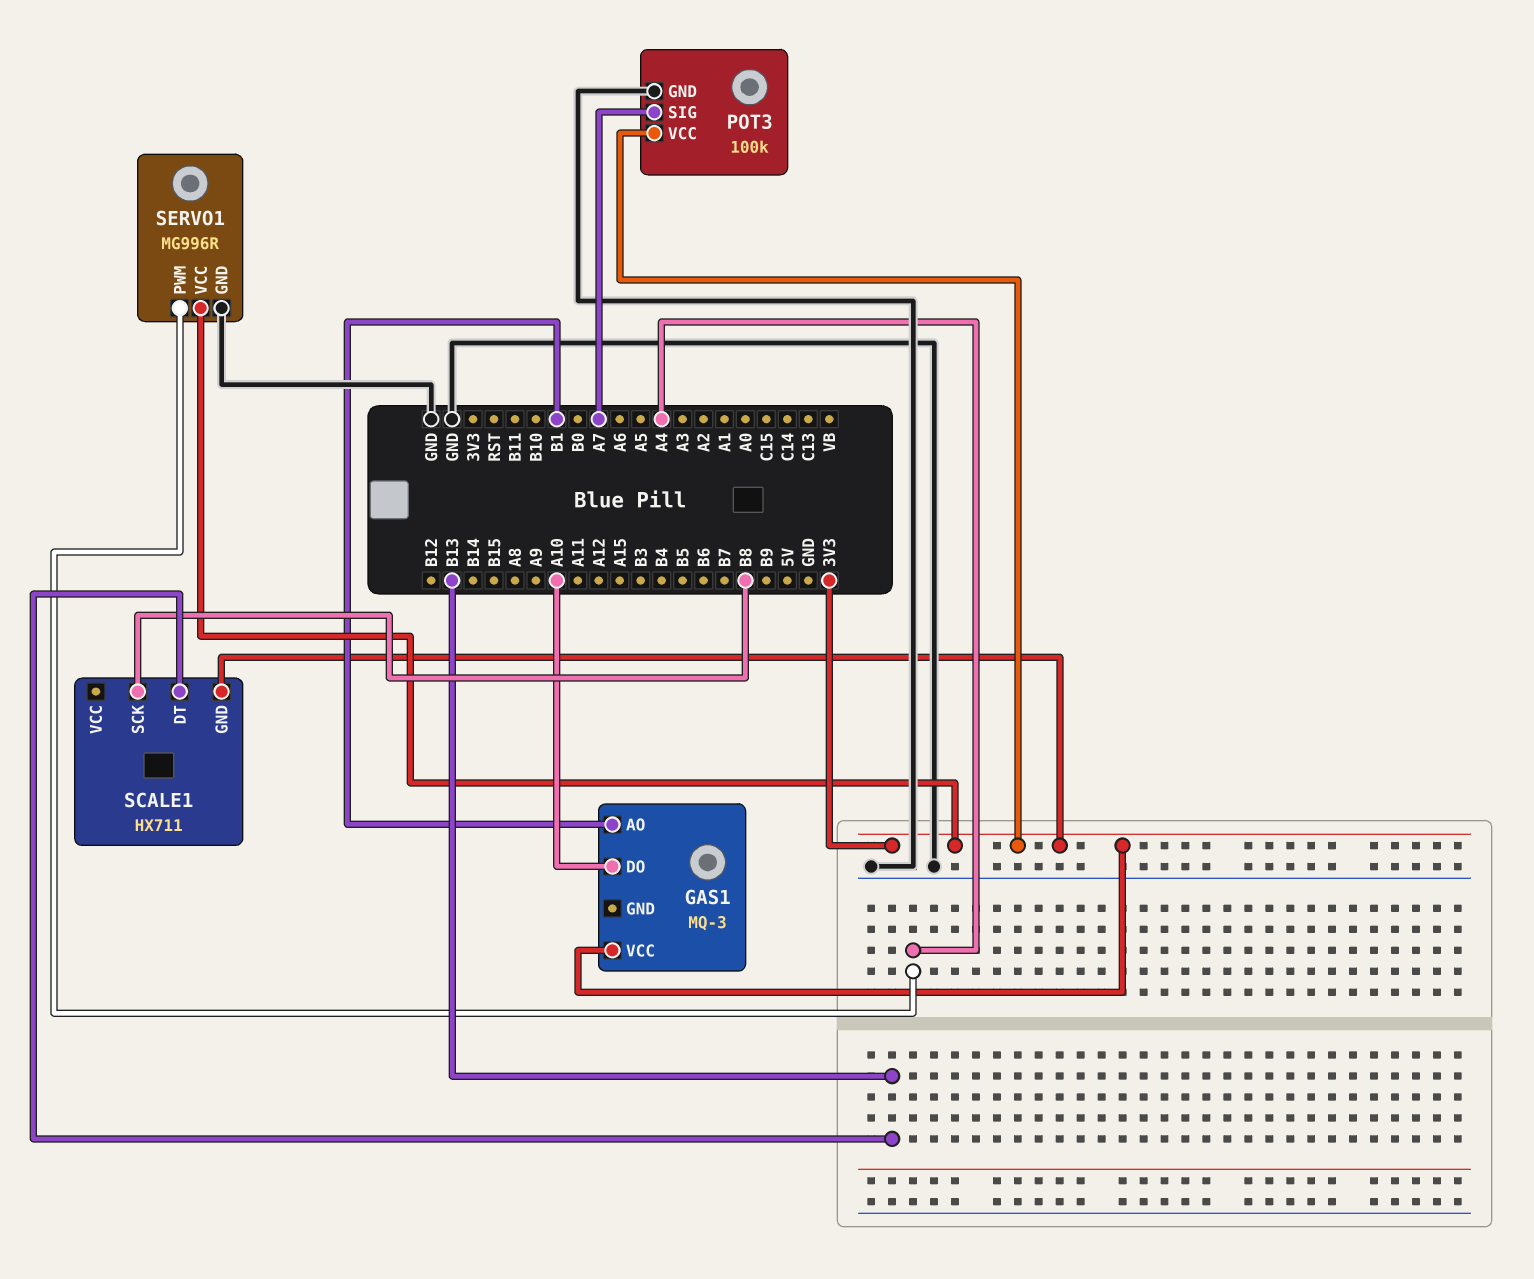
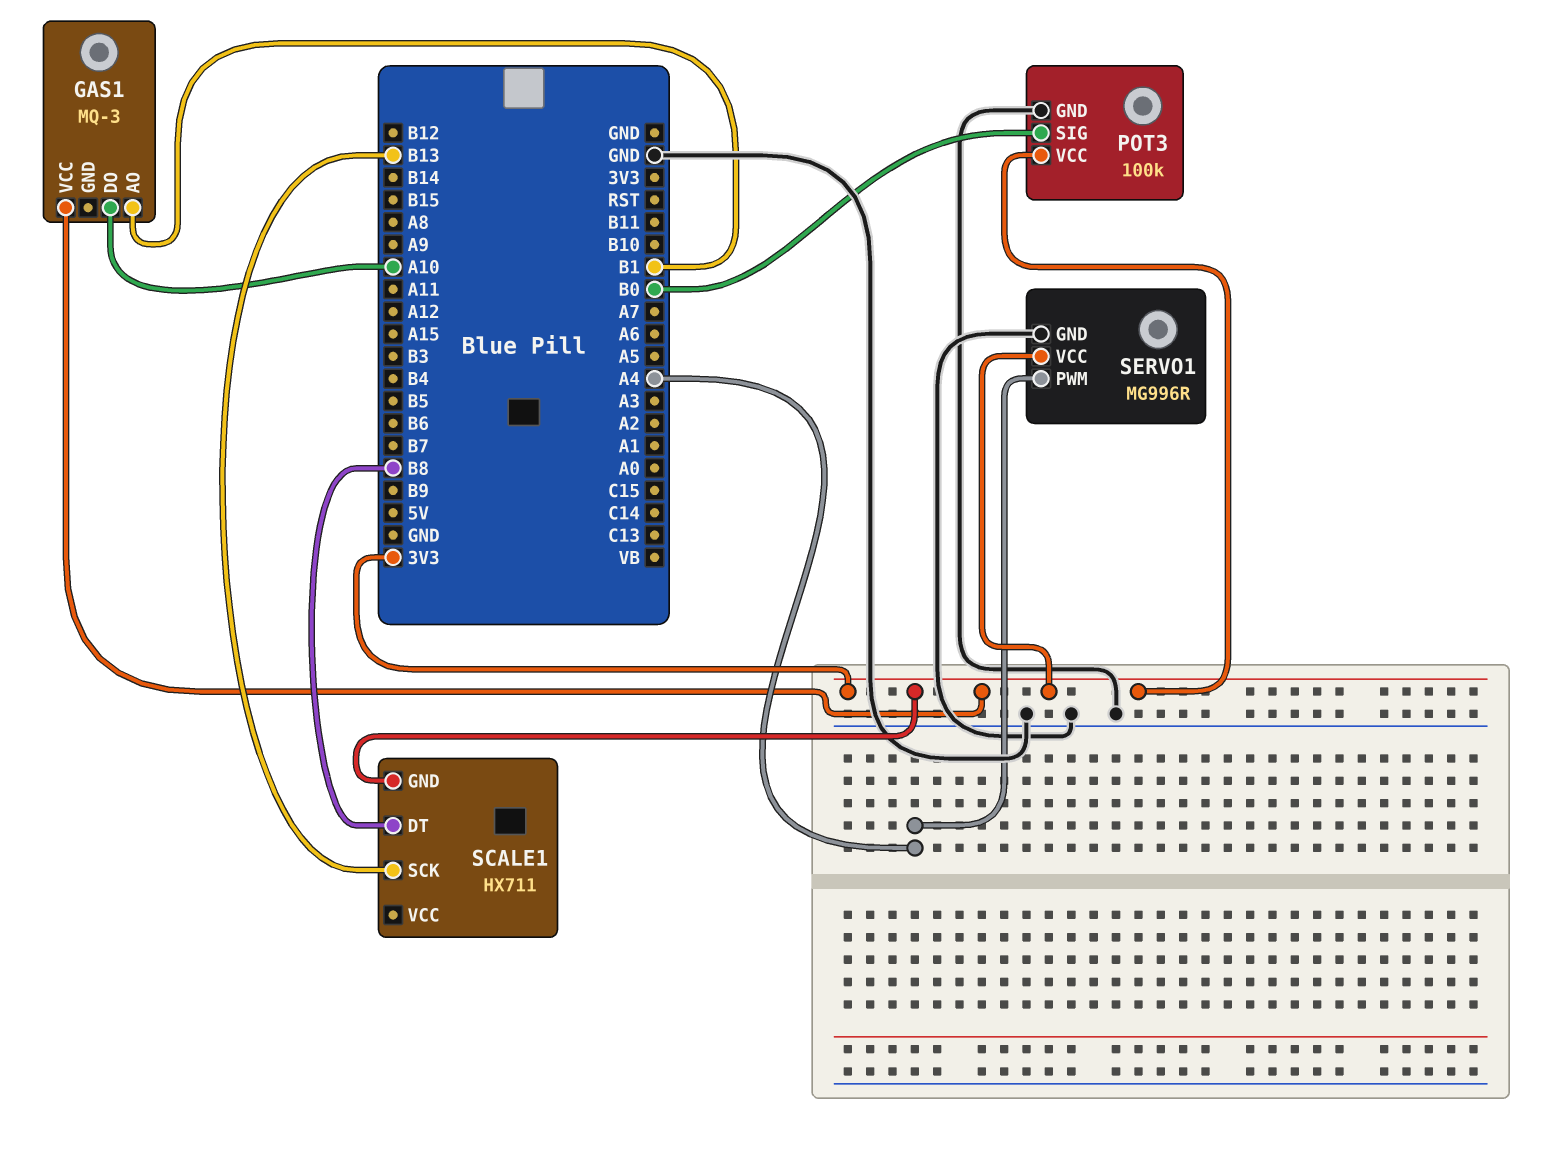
POT3 pin SIG: A7 -> B0
SCALE1 pin DT: B13 -> B8
SCALE1 pin SCK: B8 -> B13

